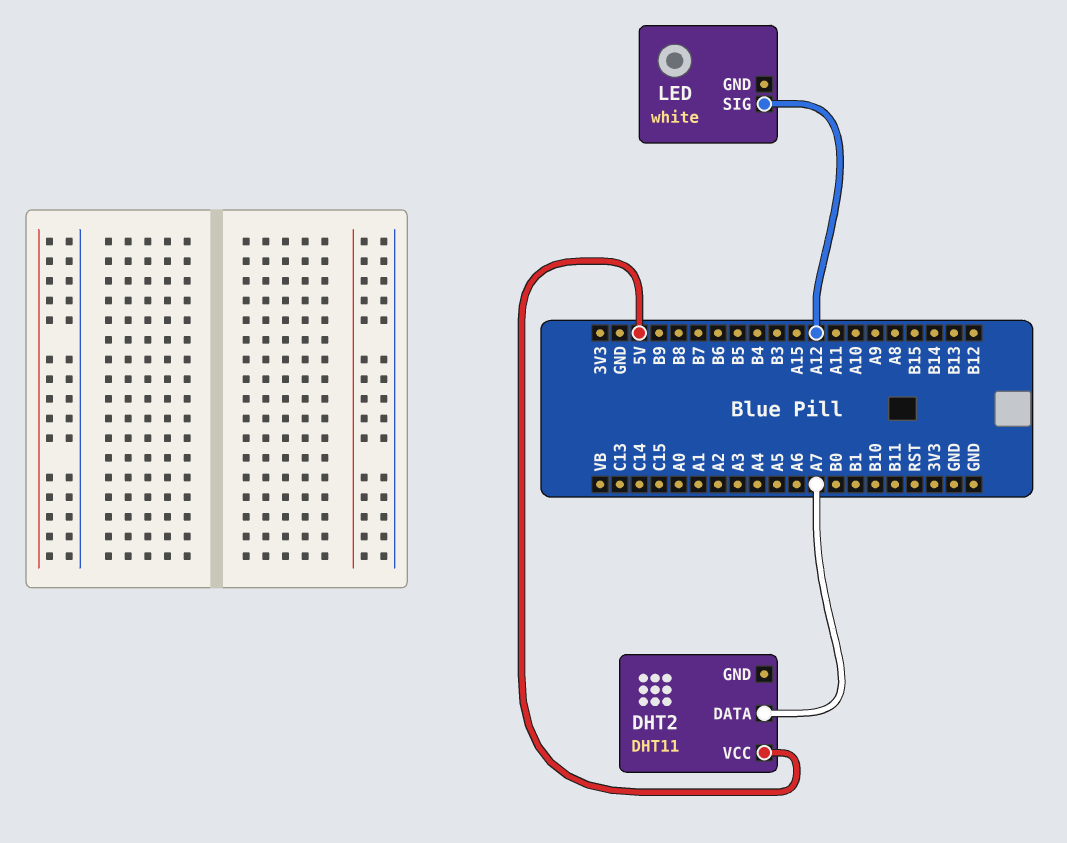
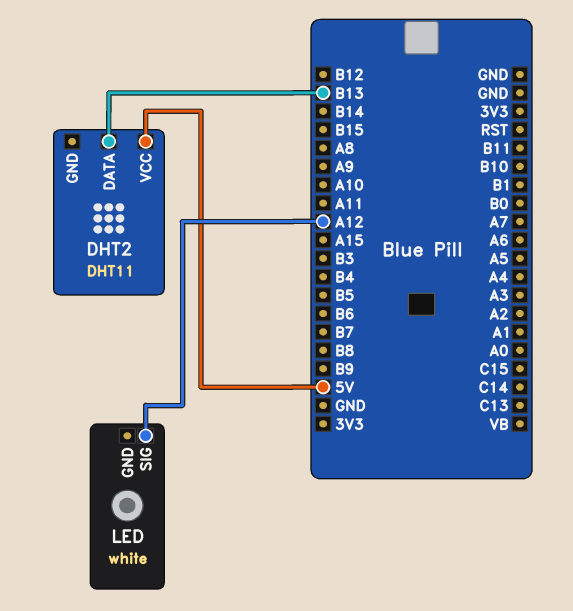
DHT2 pin DATA: A7 -> B13

